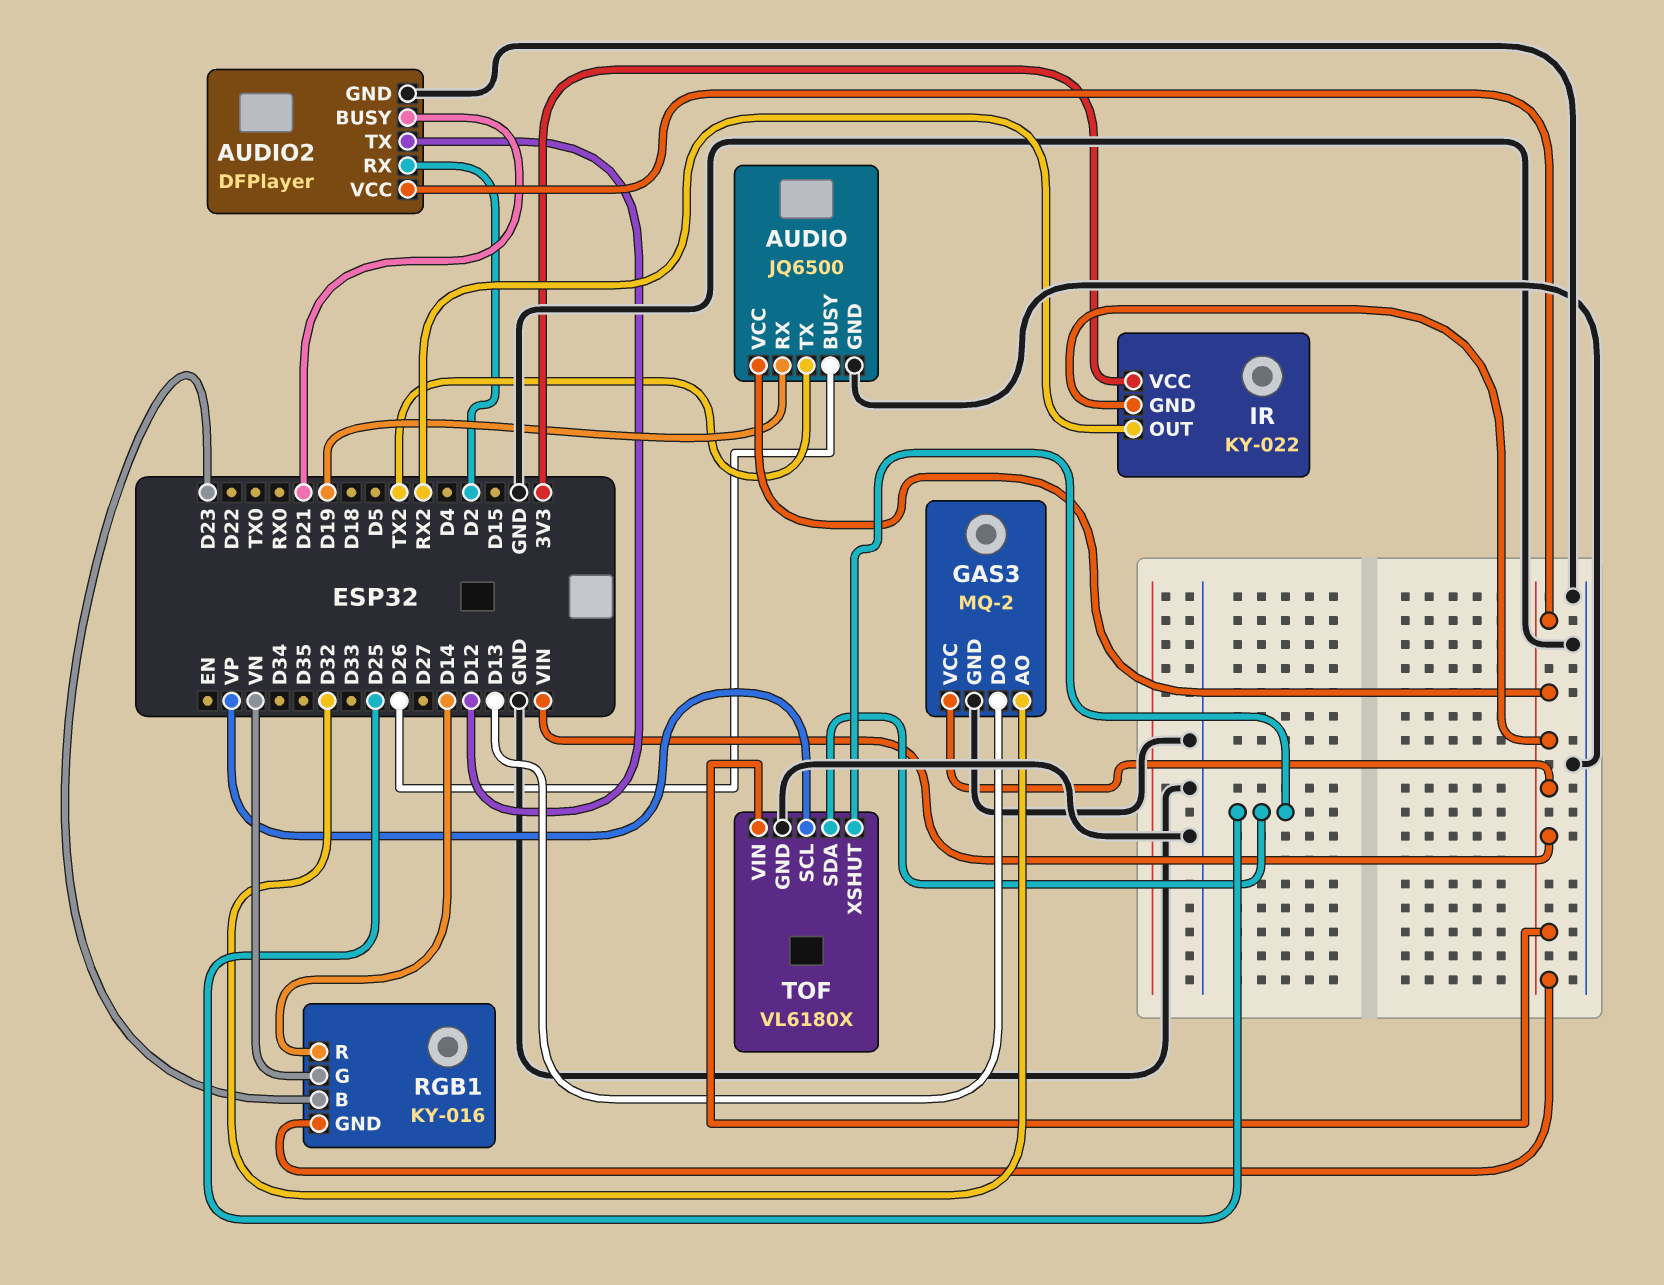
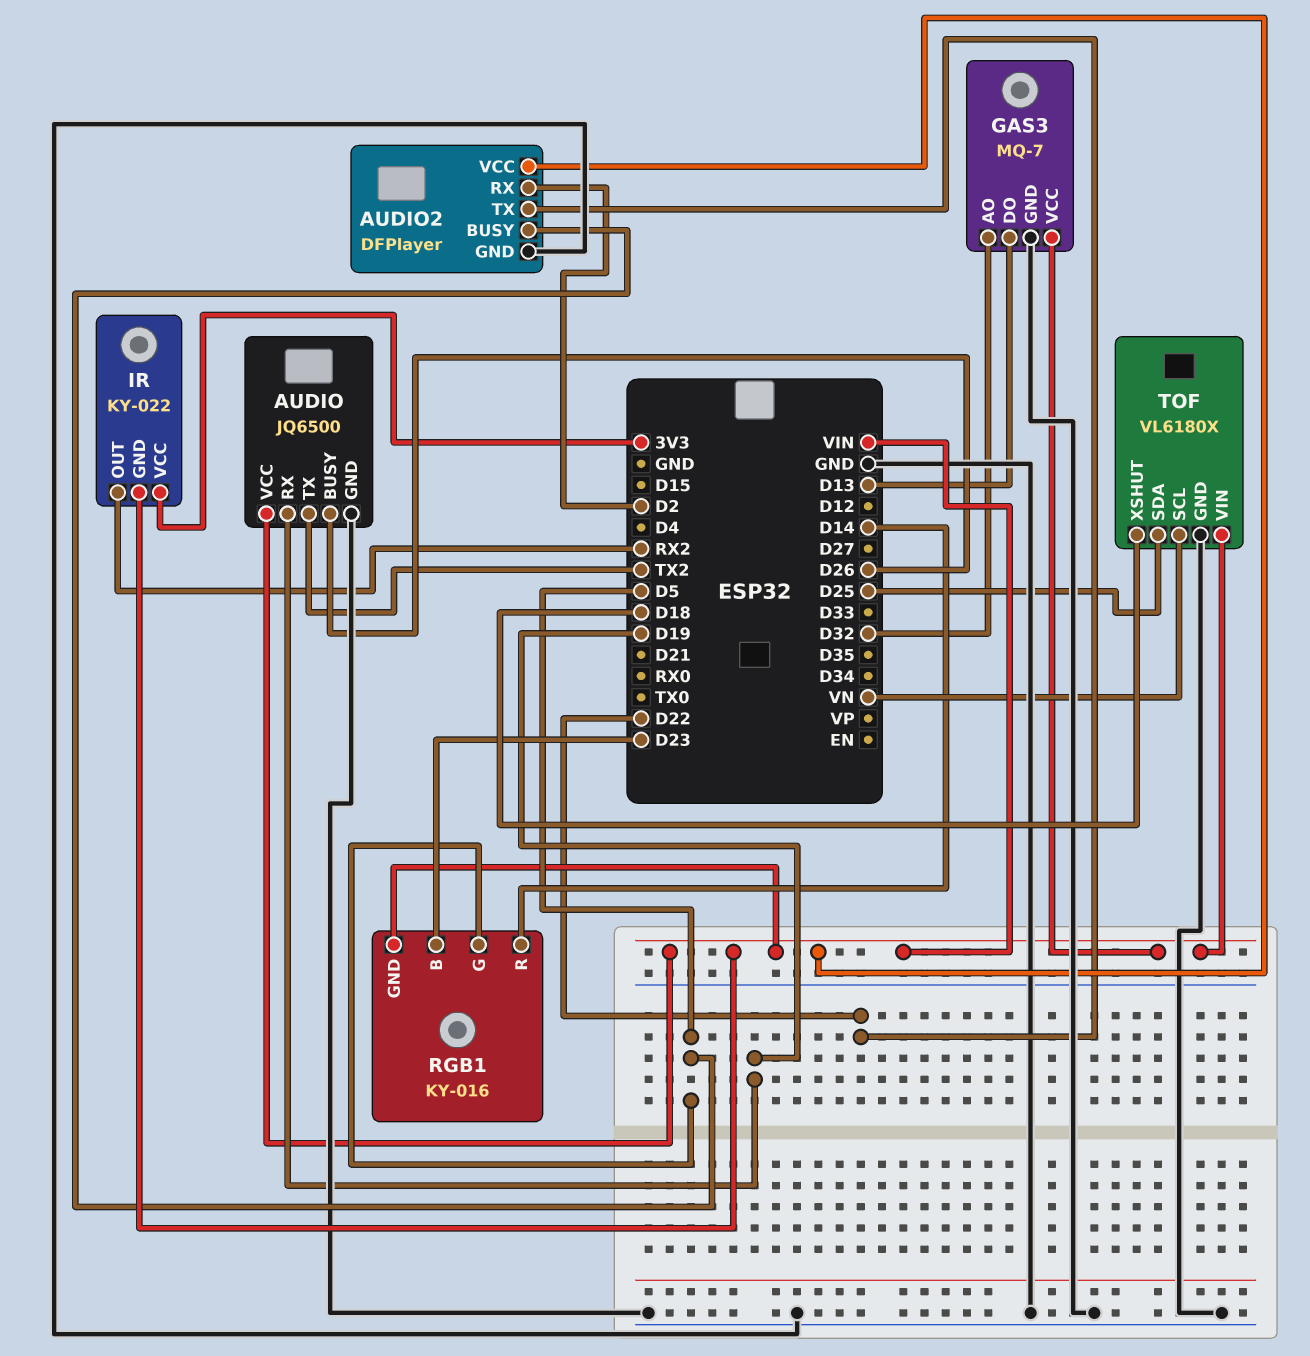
AUDIO2 pin BUSY: D21 -> D5
AUDIO2 pin TX: D12 -> D22
GAS3: MQ-2 -> MQ-7
RGB1 pin G: VN -> D5
TOF pin SCL: VP -> VN
TOF pin XSHUT: D25 -> D18

